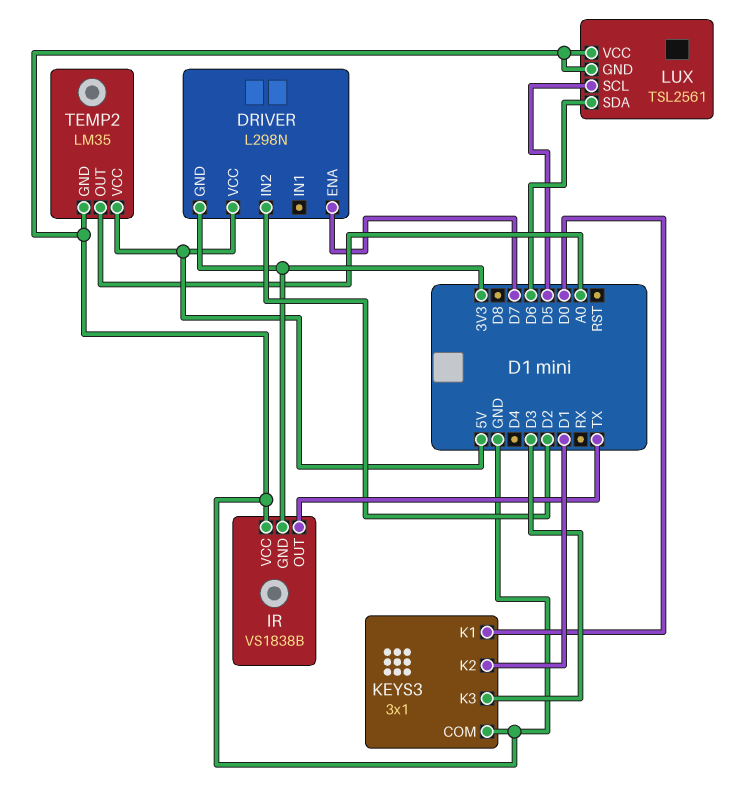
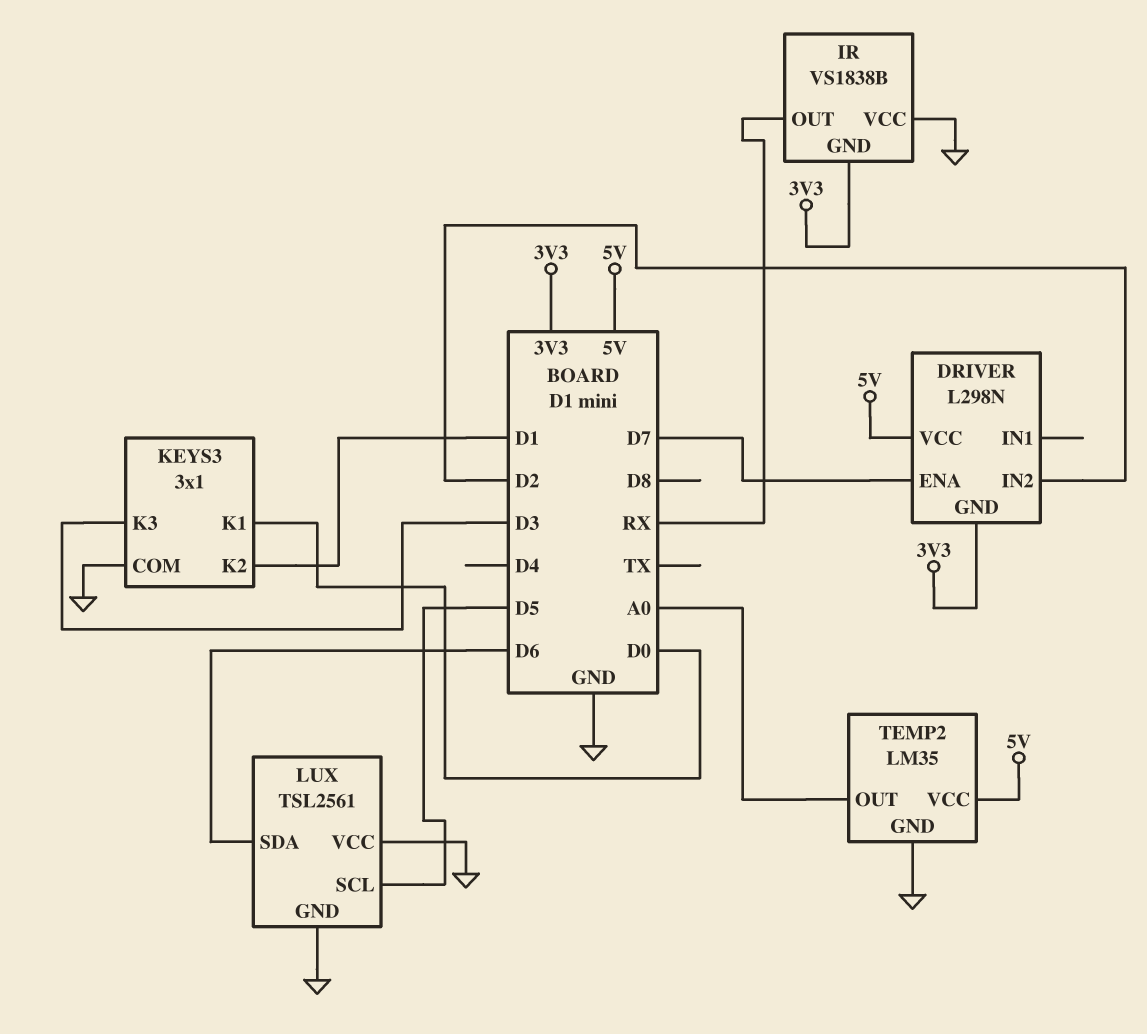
IR pin OUT: TX -> RX

